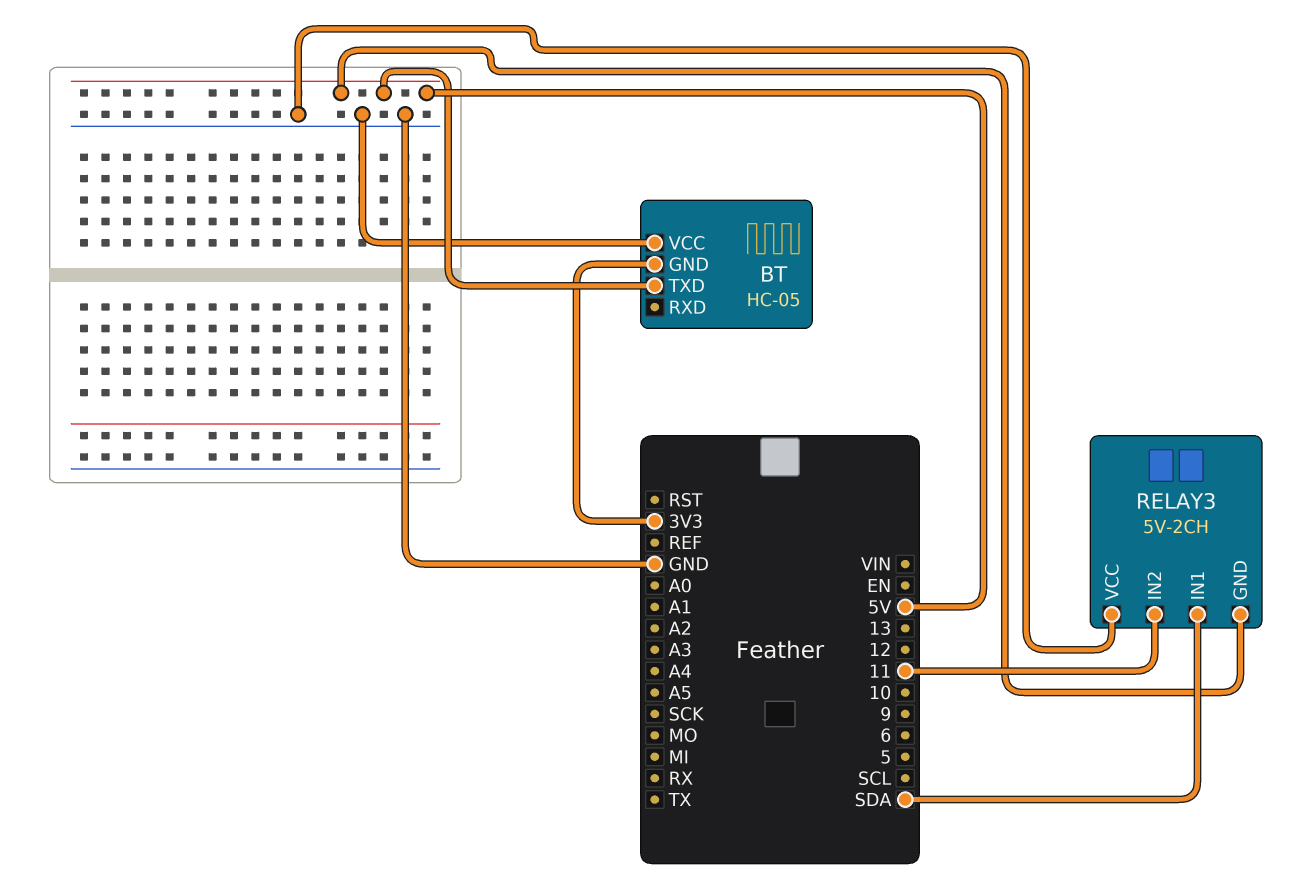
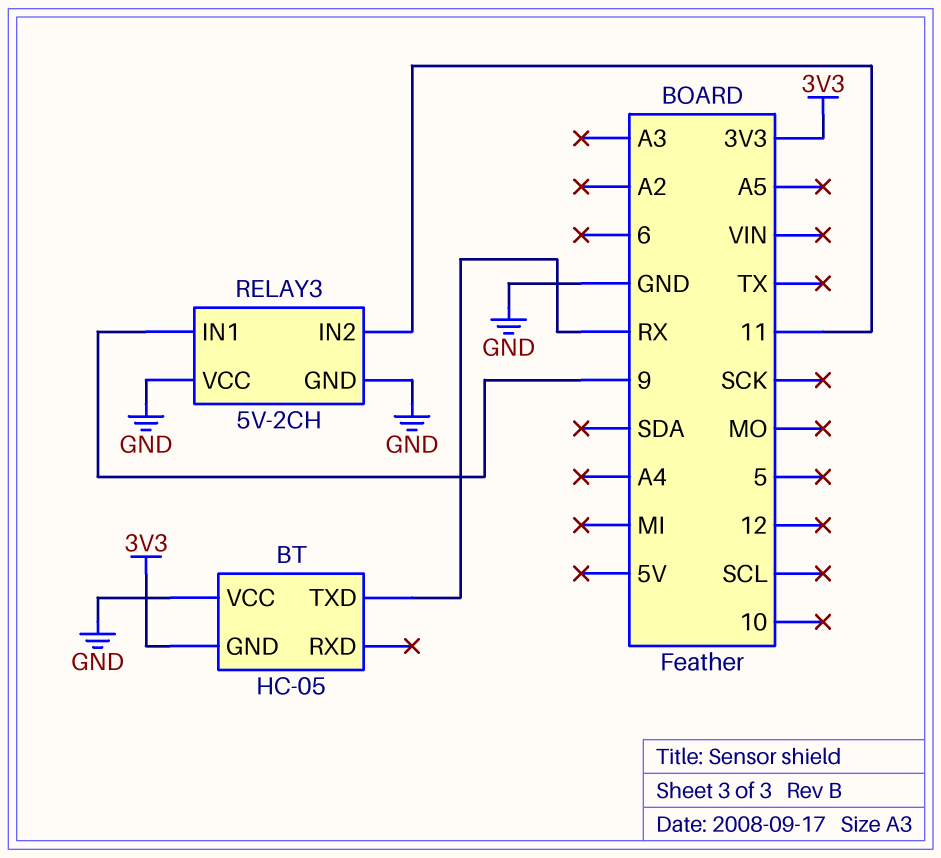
BT pin TXD: 5V -> RX
RELAY3 pin GND: 5V -> GND
RELAY3 pin IN1: SDA -> 9

